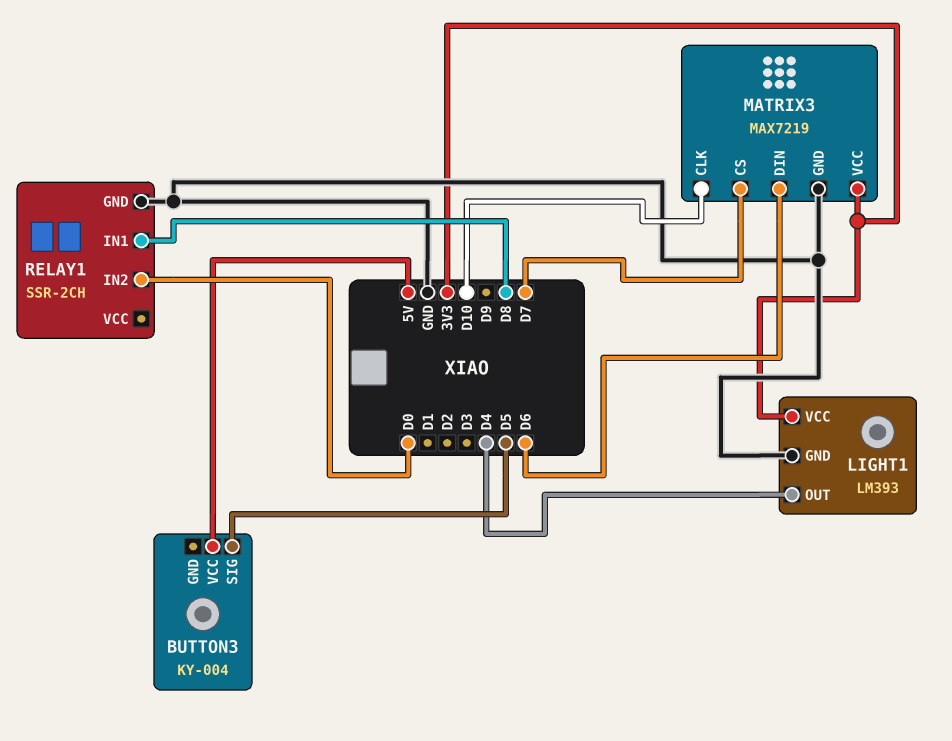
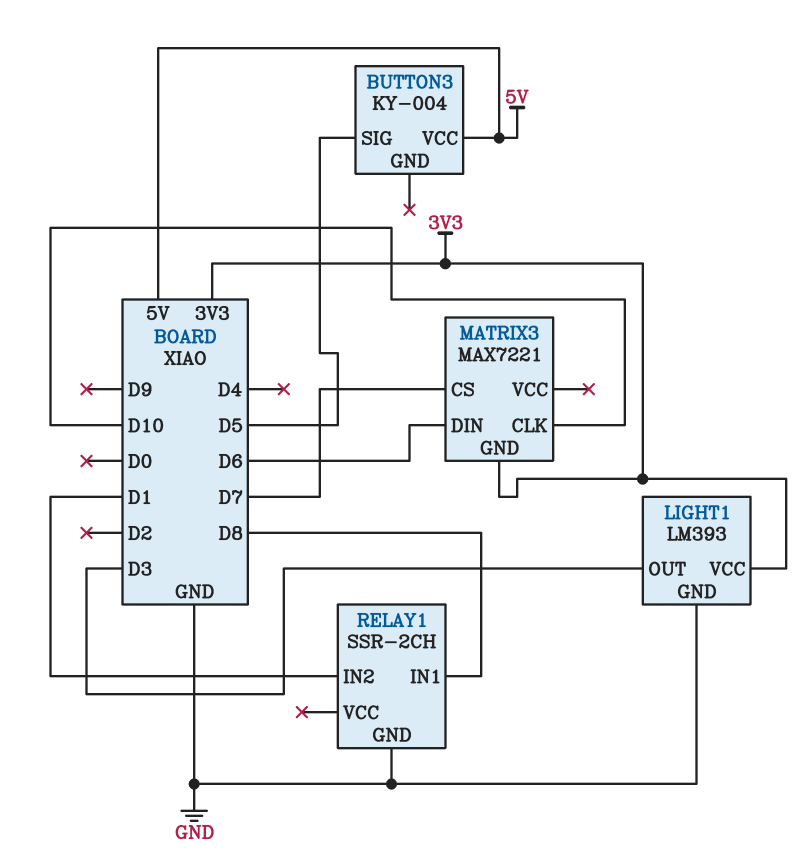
LIGHT1 pin OUT: D4 -> D3
MATRIX3: MAX7219 -> MAX7221
MATRIX3 pin GND: GND -> 3V3
MATRIX3 pin VCC: 3V3 -> none
RELAY1 pin IN2: D0 -> D1

